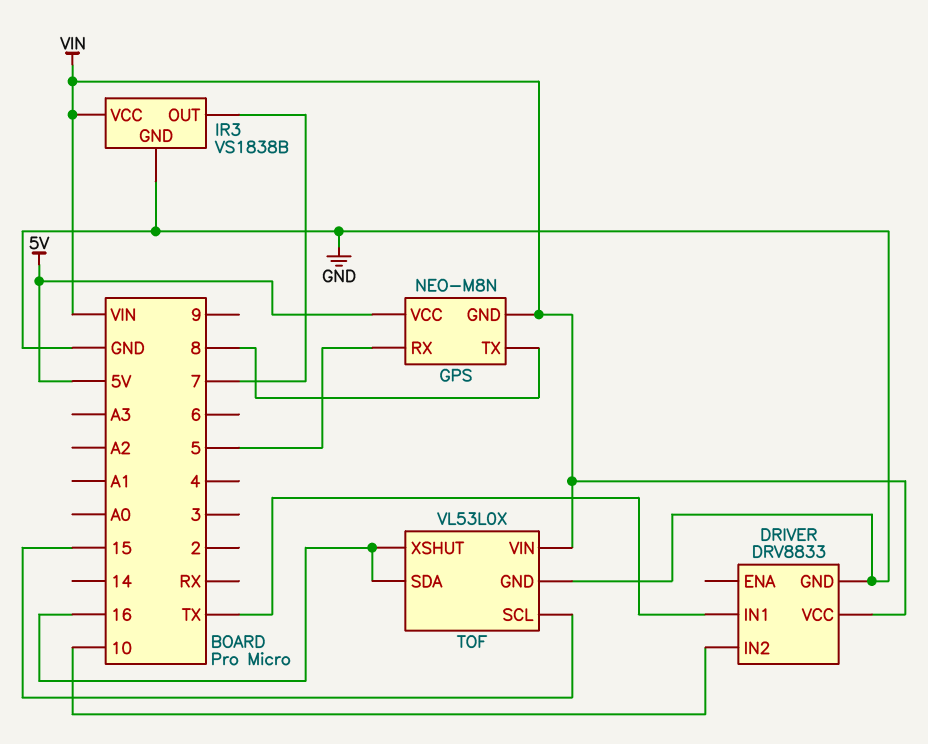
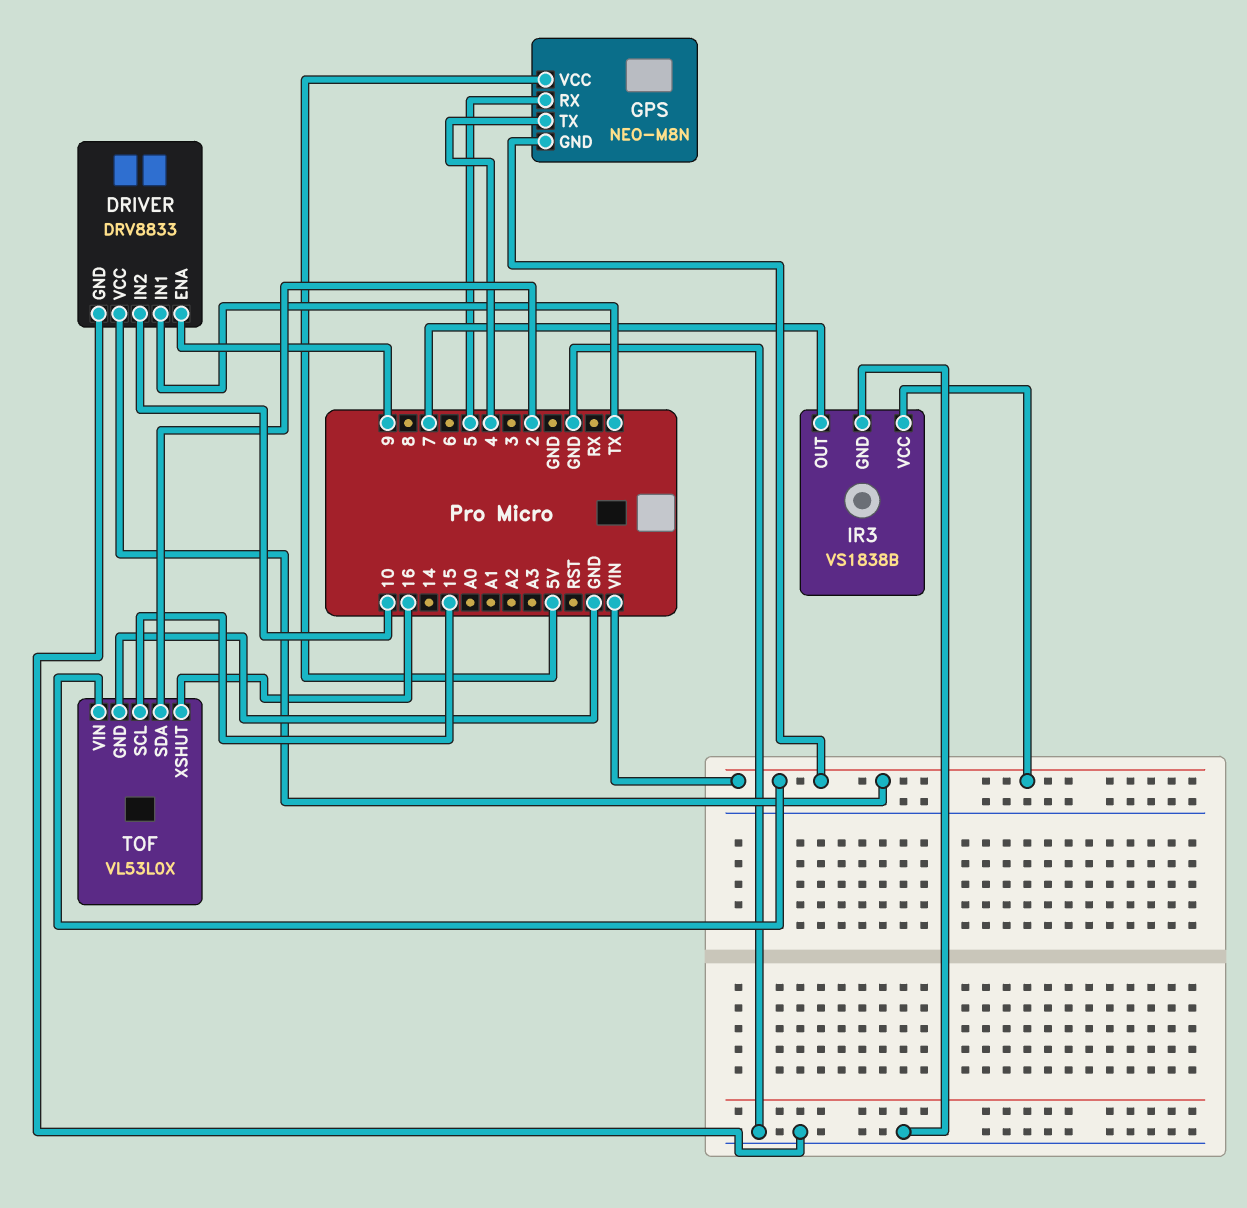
DRIVER pin ENA: none -> 9
GPS pin TX: 8 -> 4
TOF pin SDA: 16 -> 2

